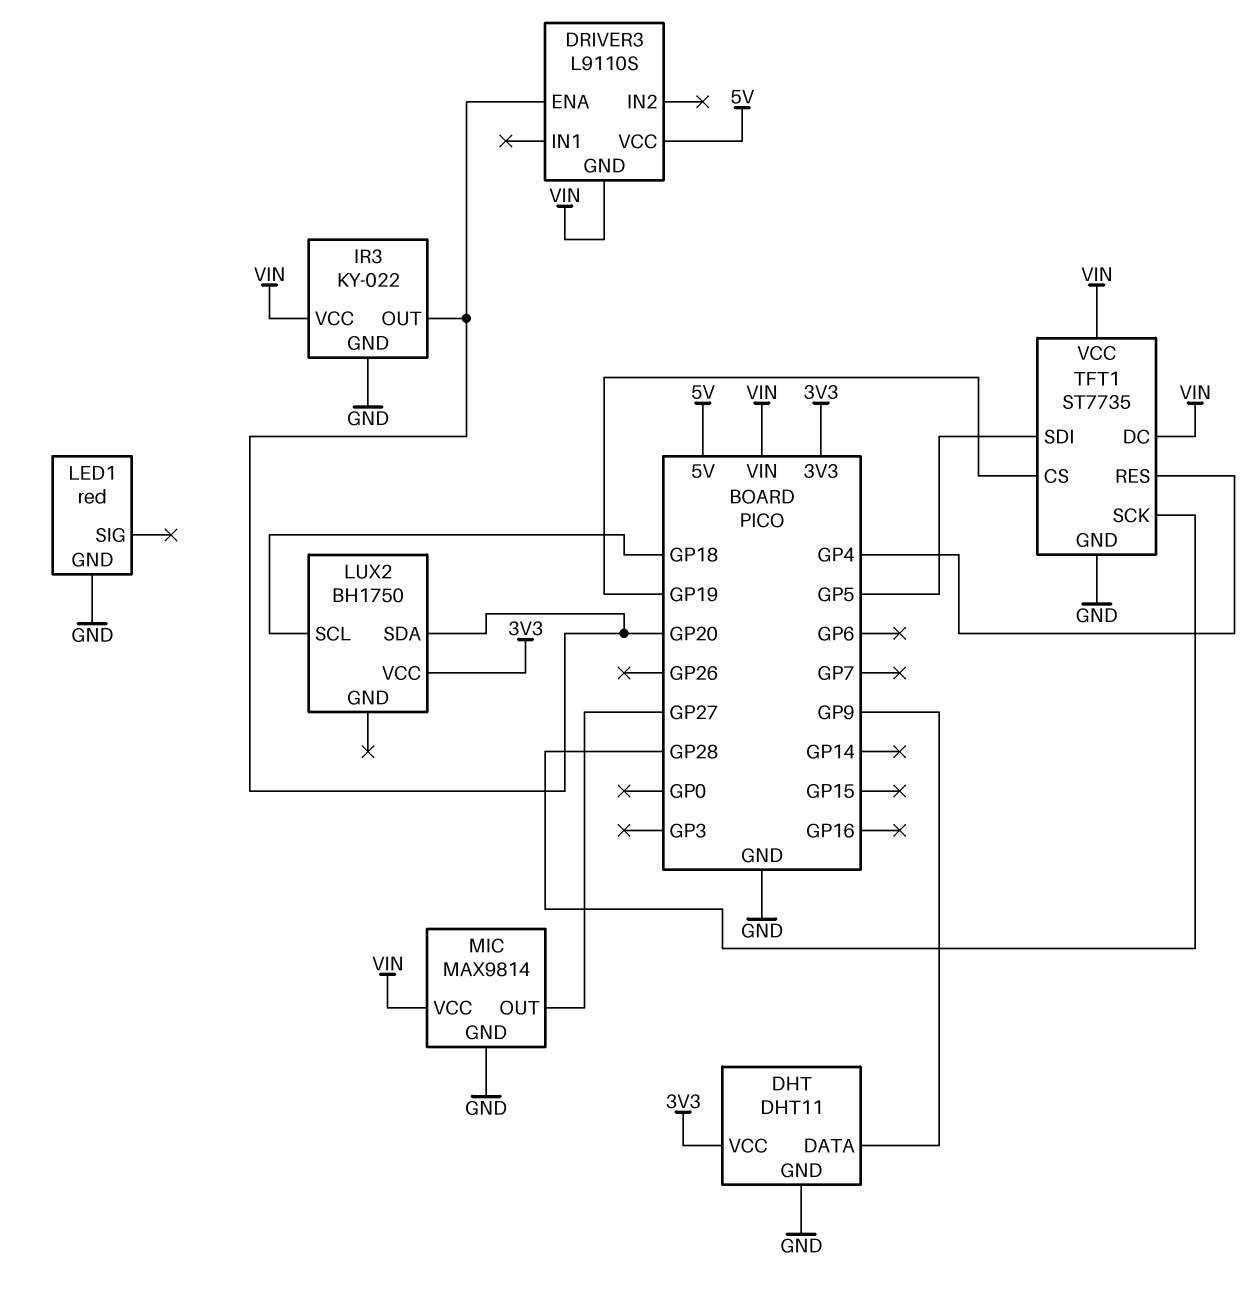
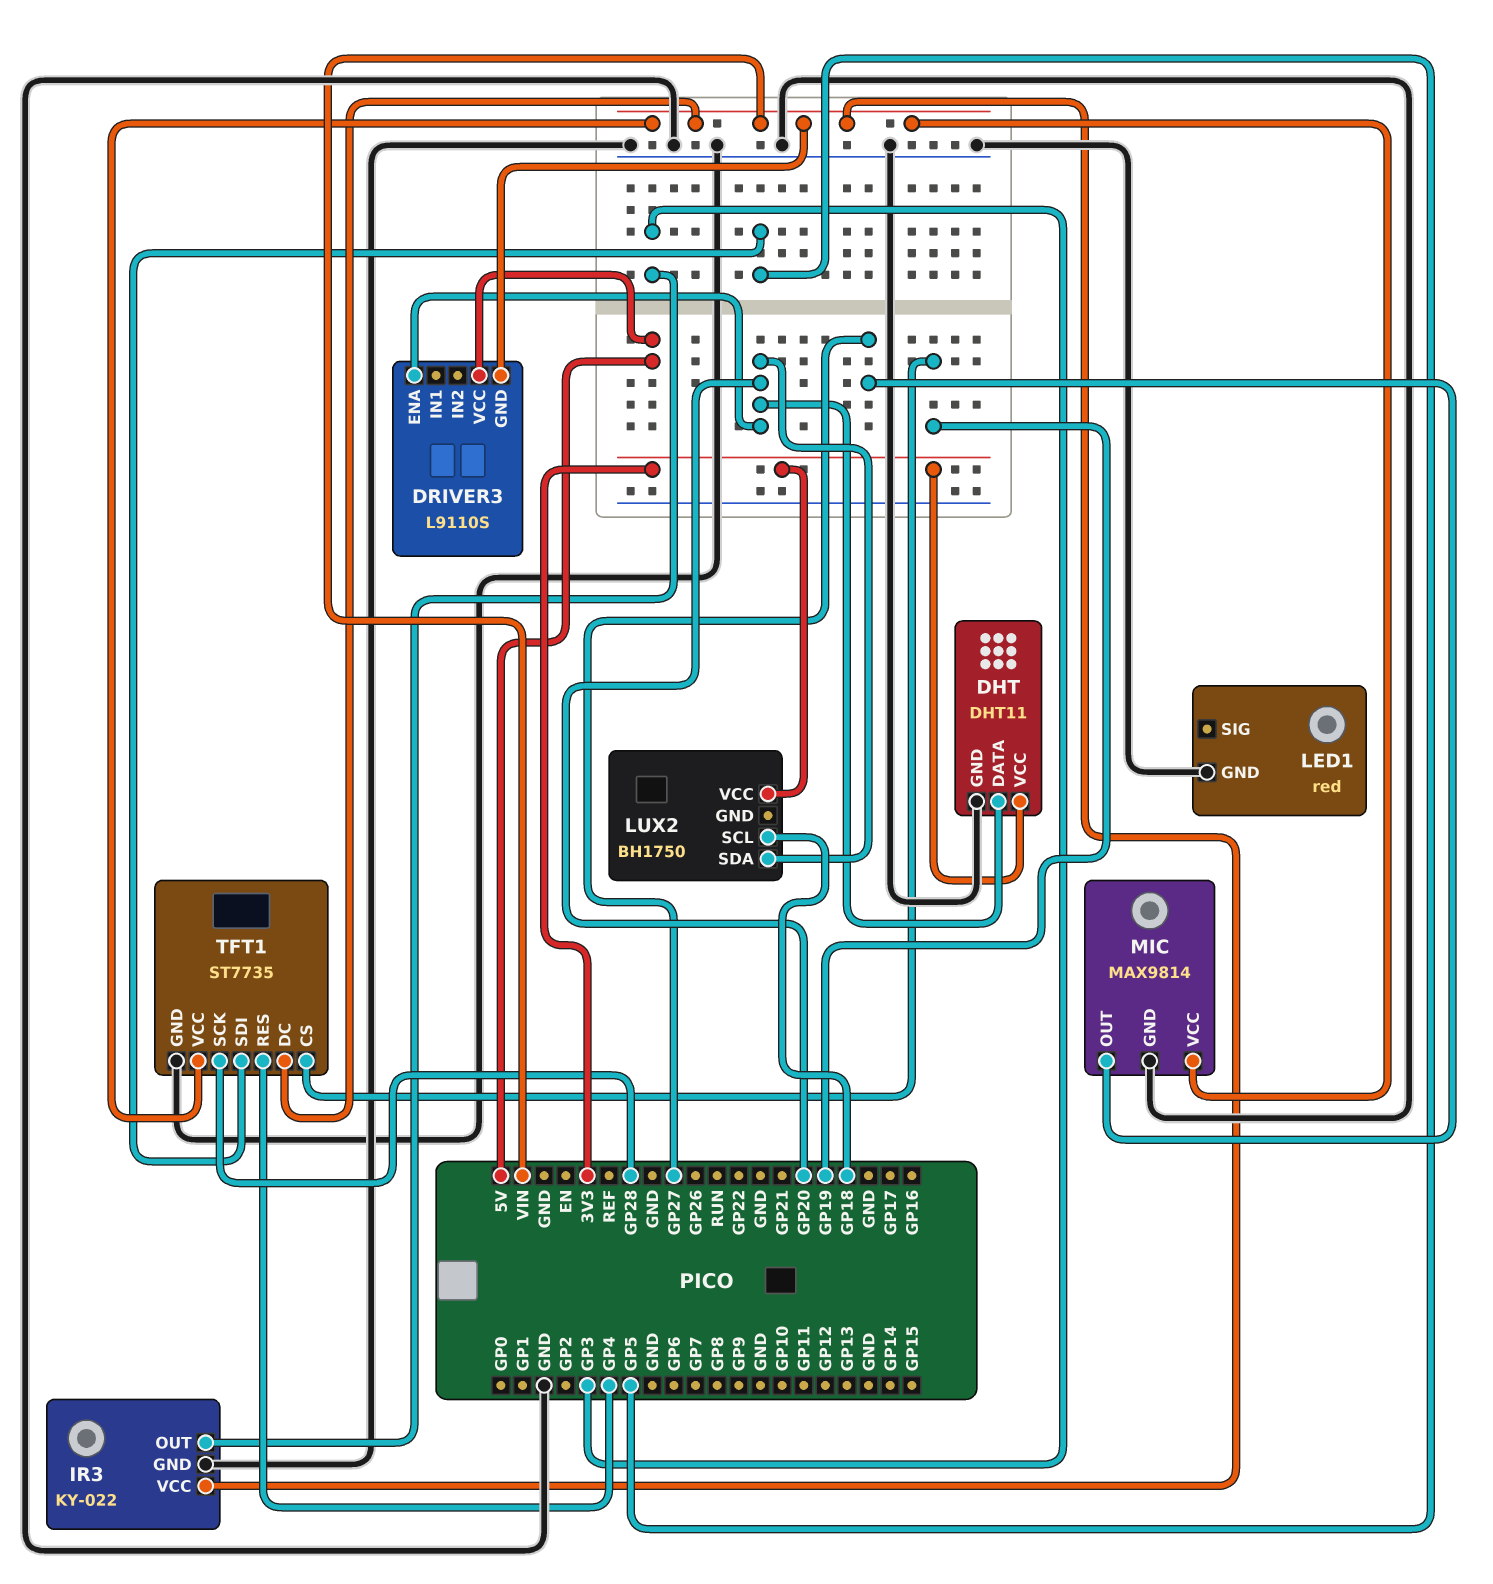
DHT pin DATA: GP9 -> GP20
IR3 pin OUT: GP20 -> GP3

